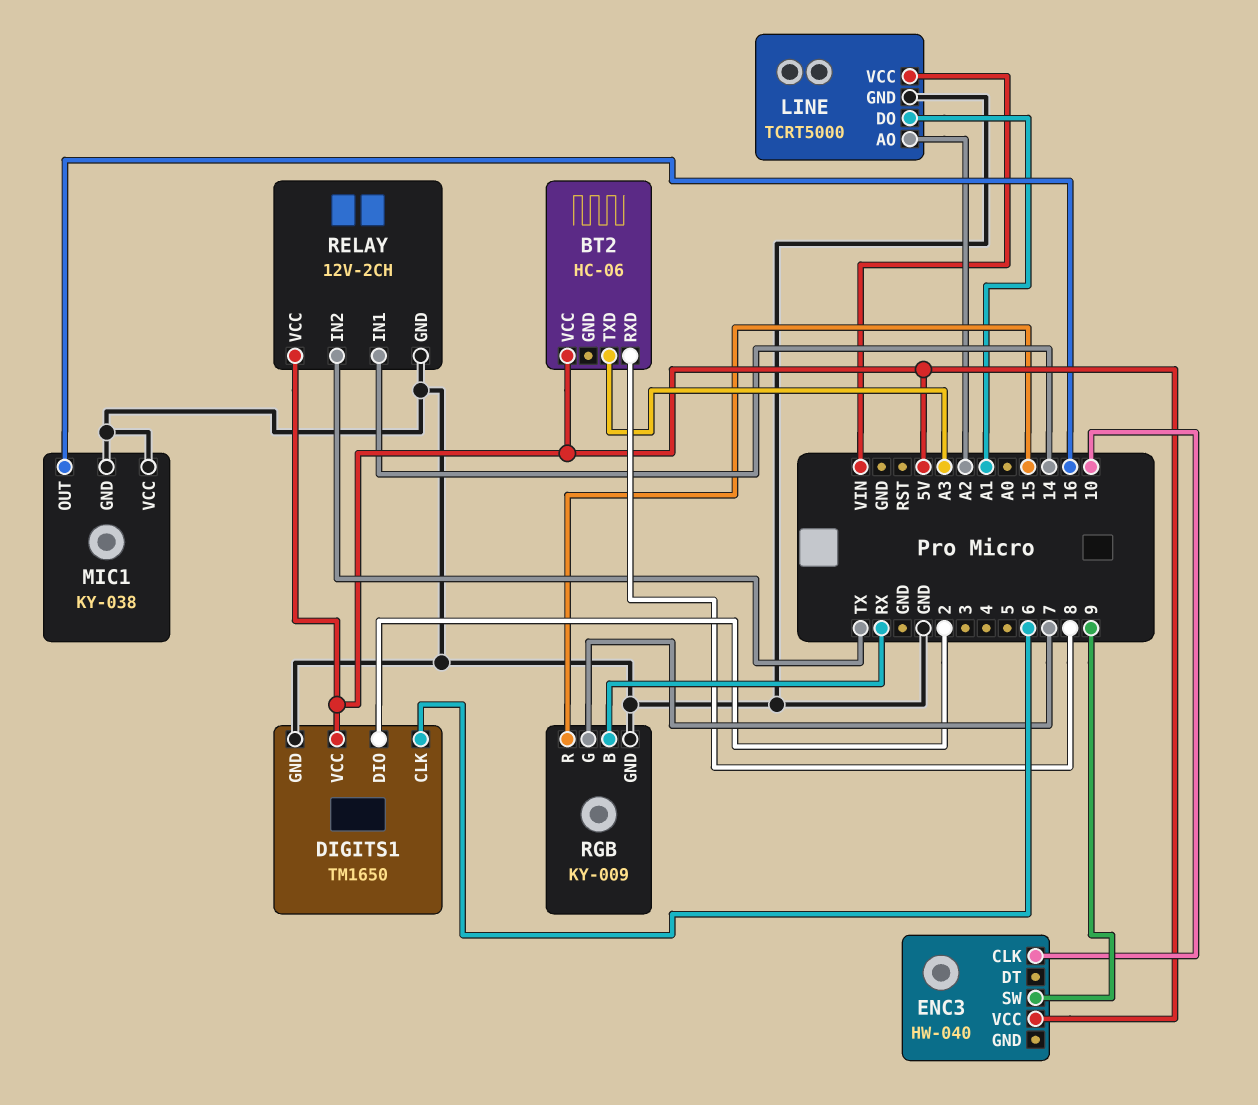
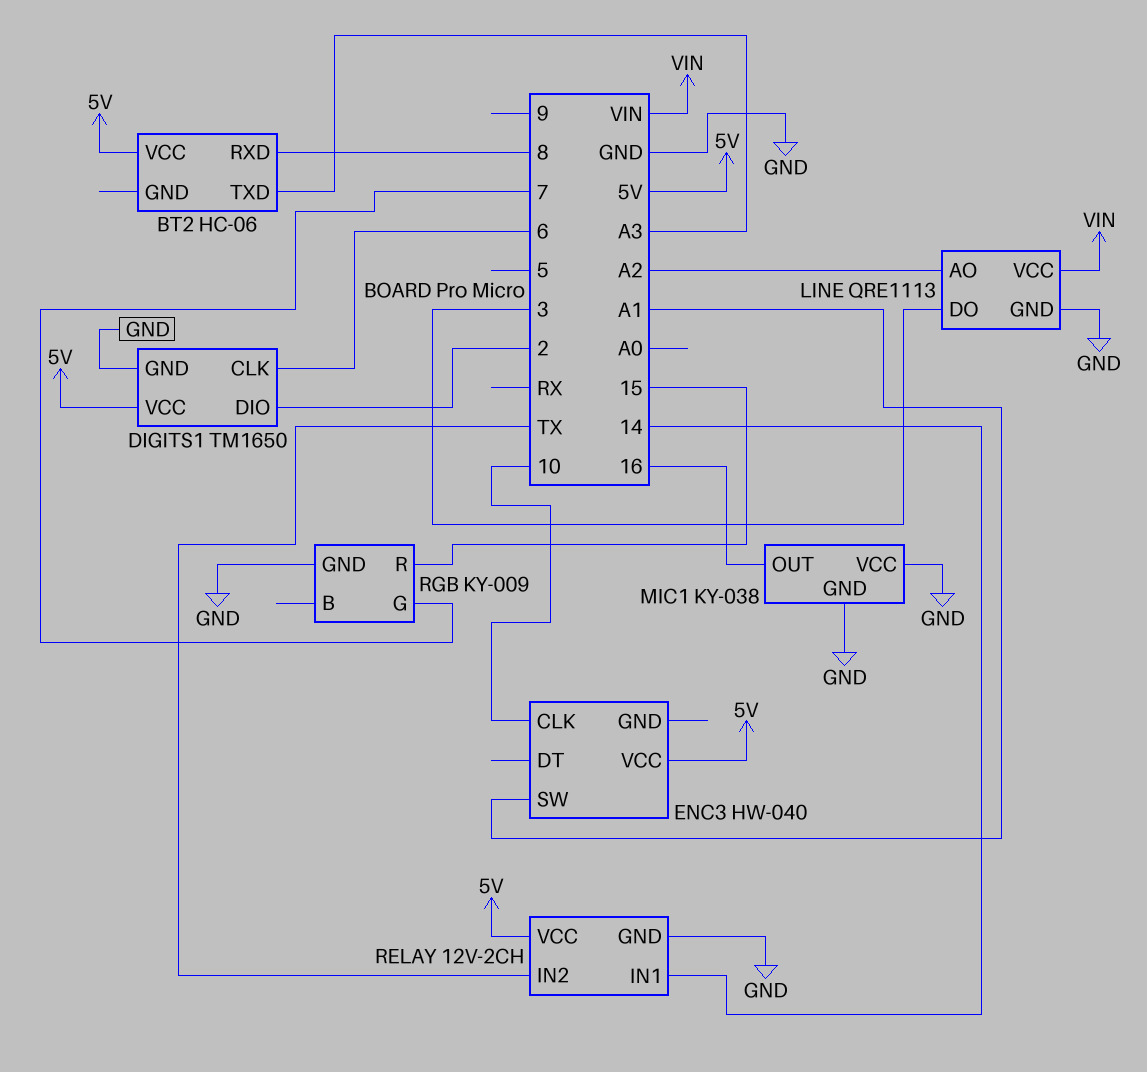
ENC3 pin SW: 9 -> A1
LINE: TCRT5000 -> QRE1113
LINE pin DO: A1 -> 3
RGB pin B: RX -> none

